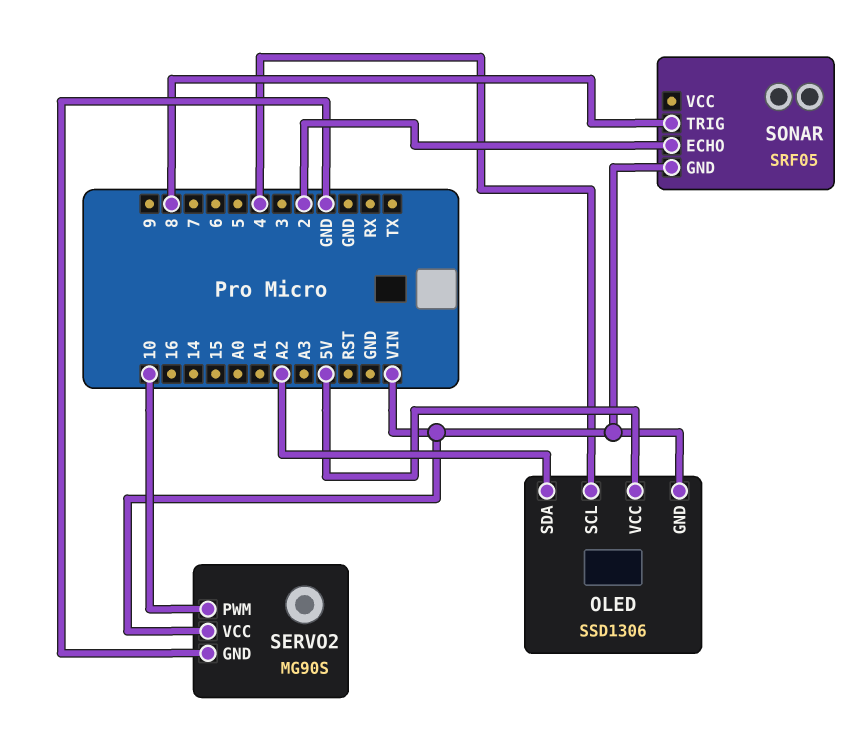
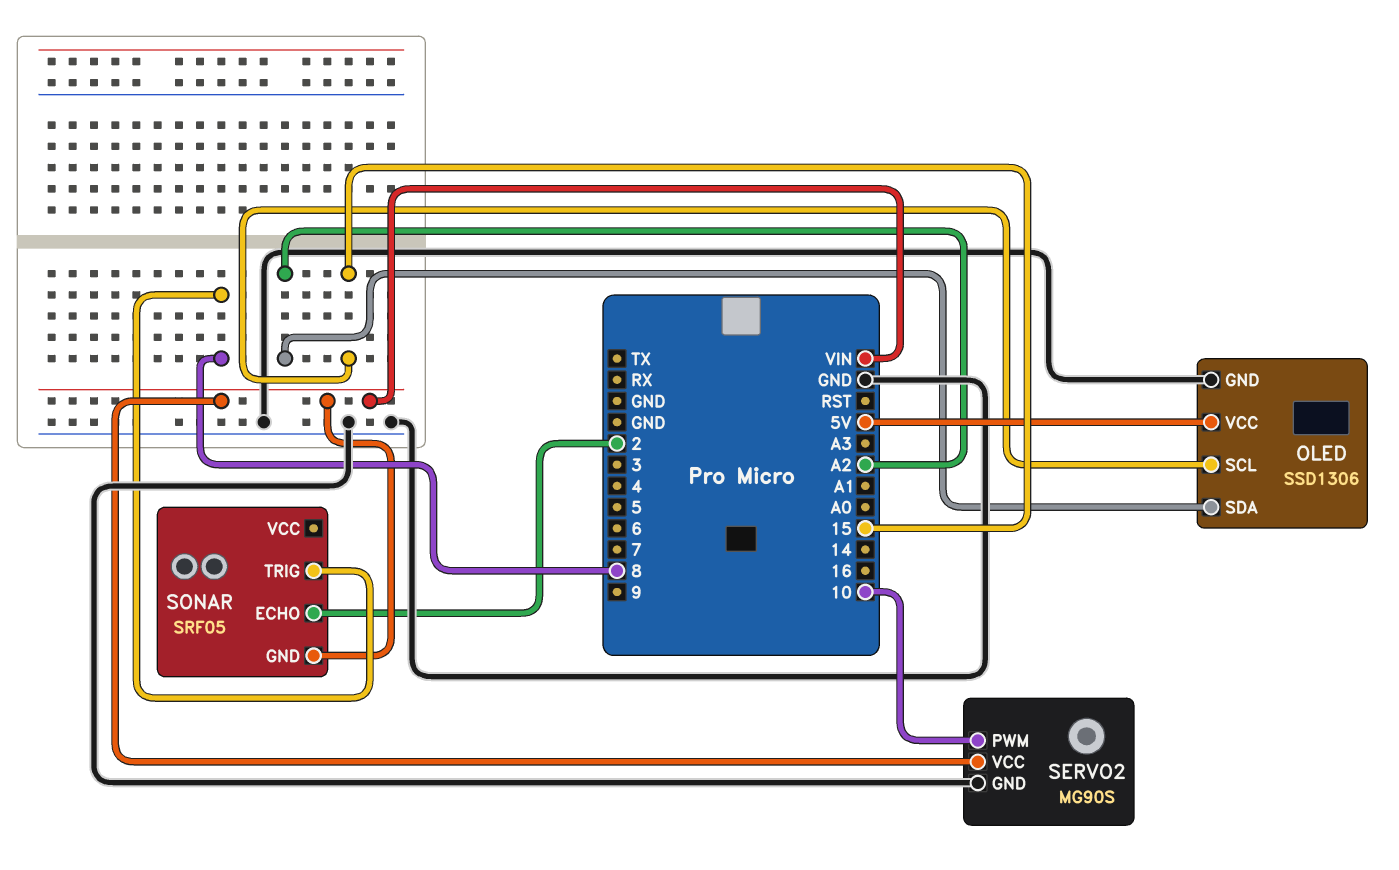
OLED pin GND: VIN -> GND
OLED pin SCL: 4 -> 15

